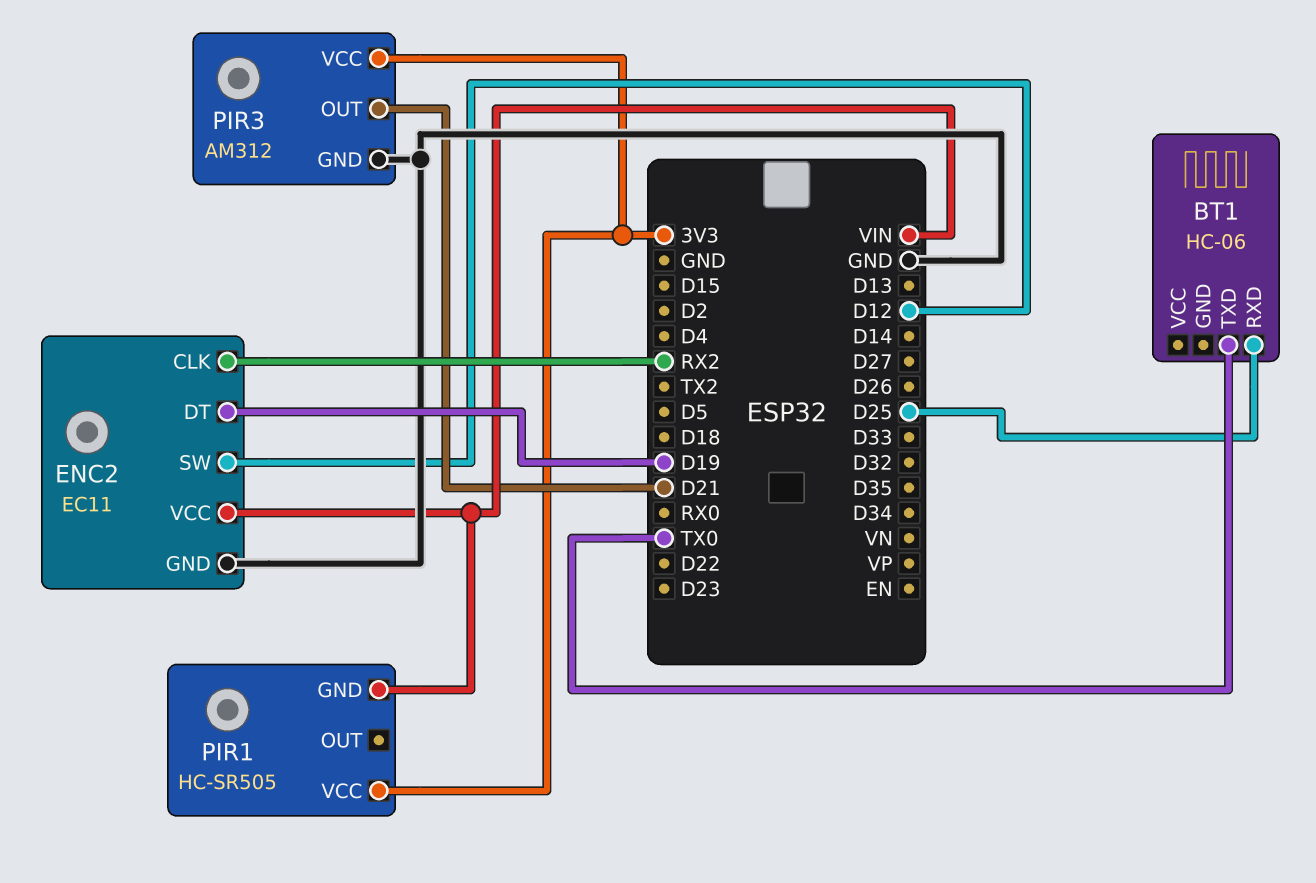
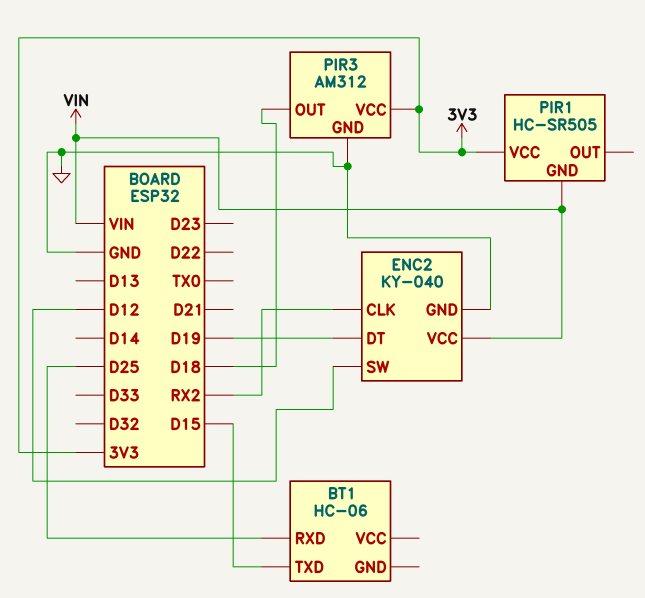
BT1 pin TXD: TX0 -> D15
ENC2: EC11 -> KY-040
PIR3 pin OUT: D21 -> D18

